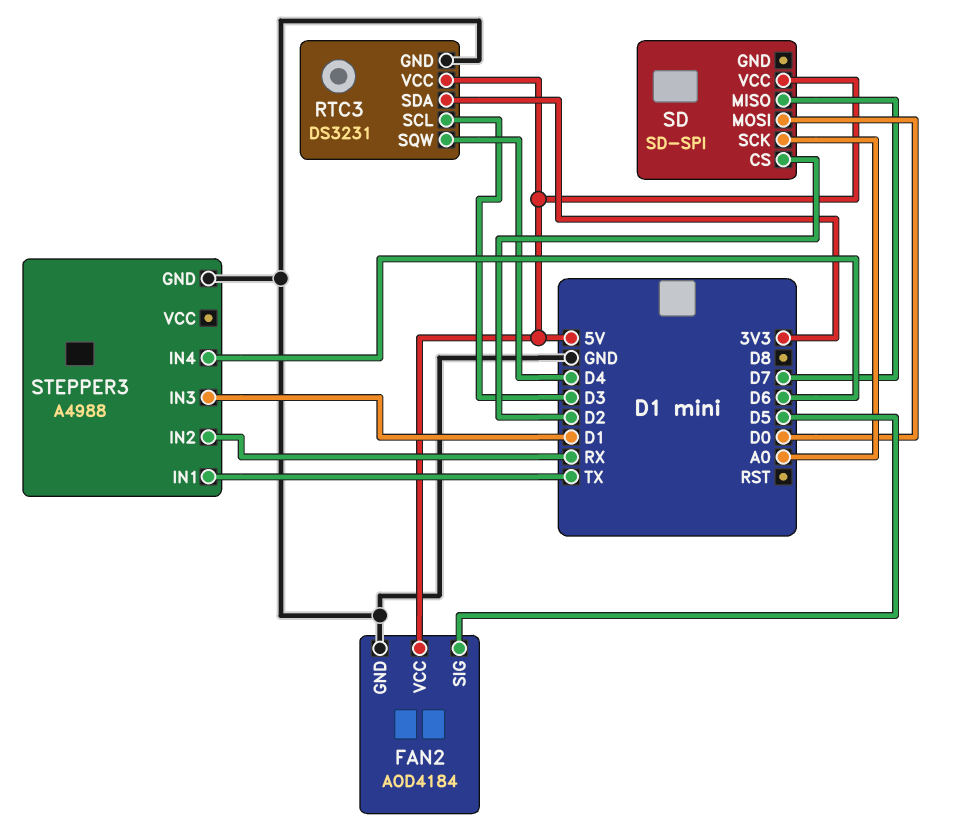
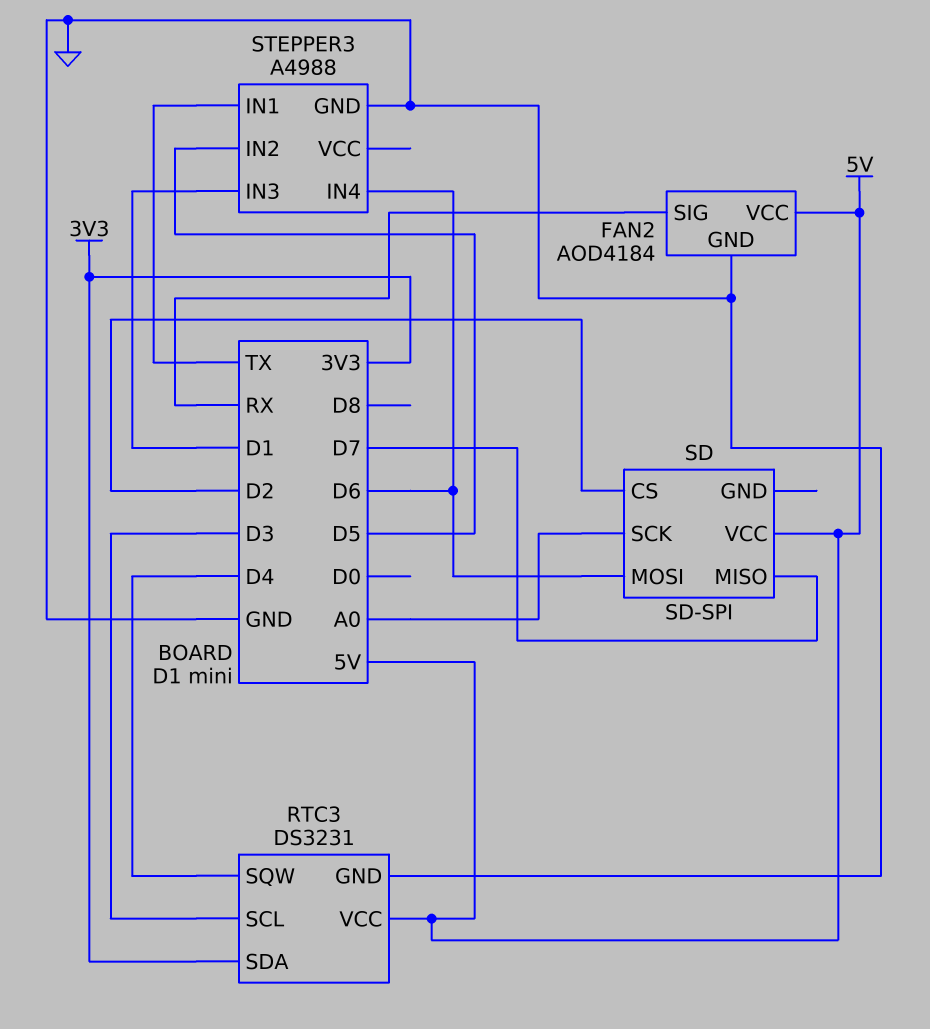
FAN2 pin SIG: D5 -> RX
SD pin MOSI: D0 -> D6
STEPPER3 pin IN2: RX -> D5

